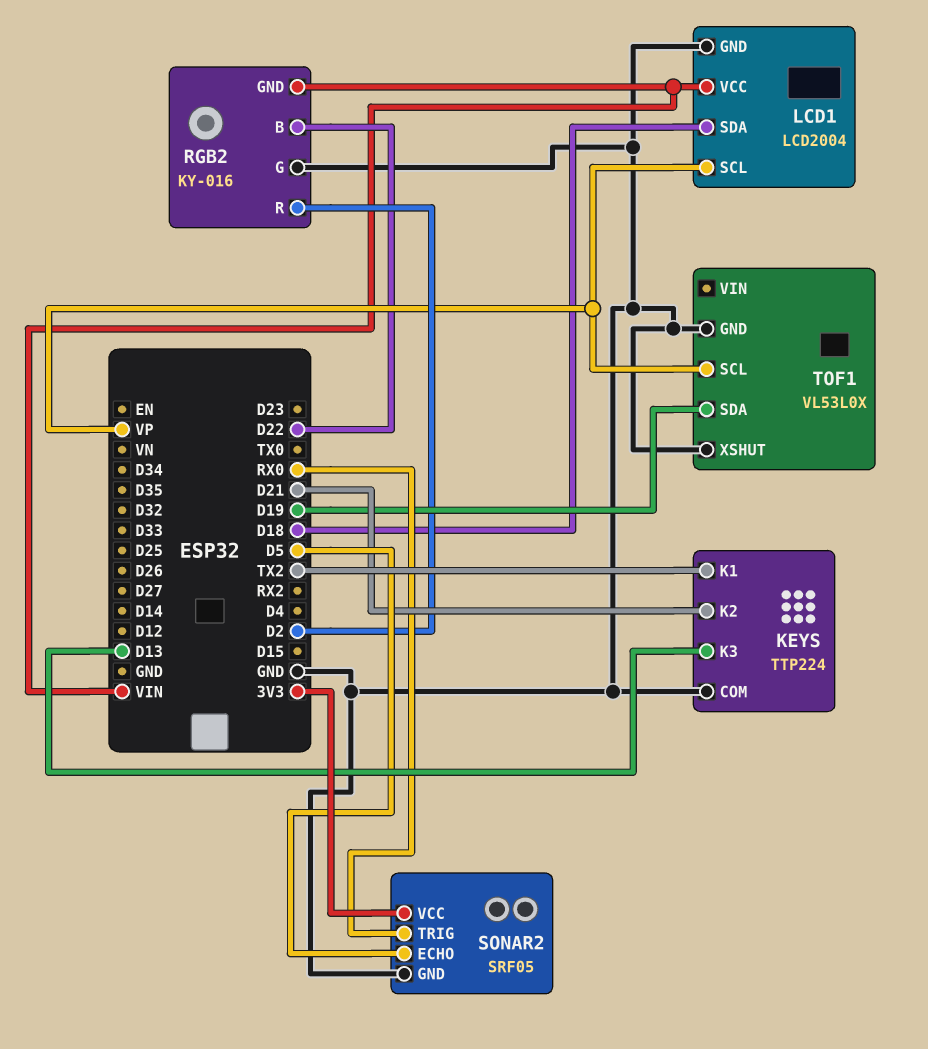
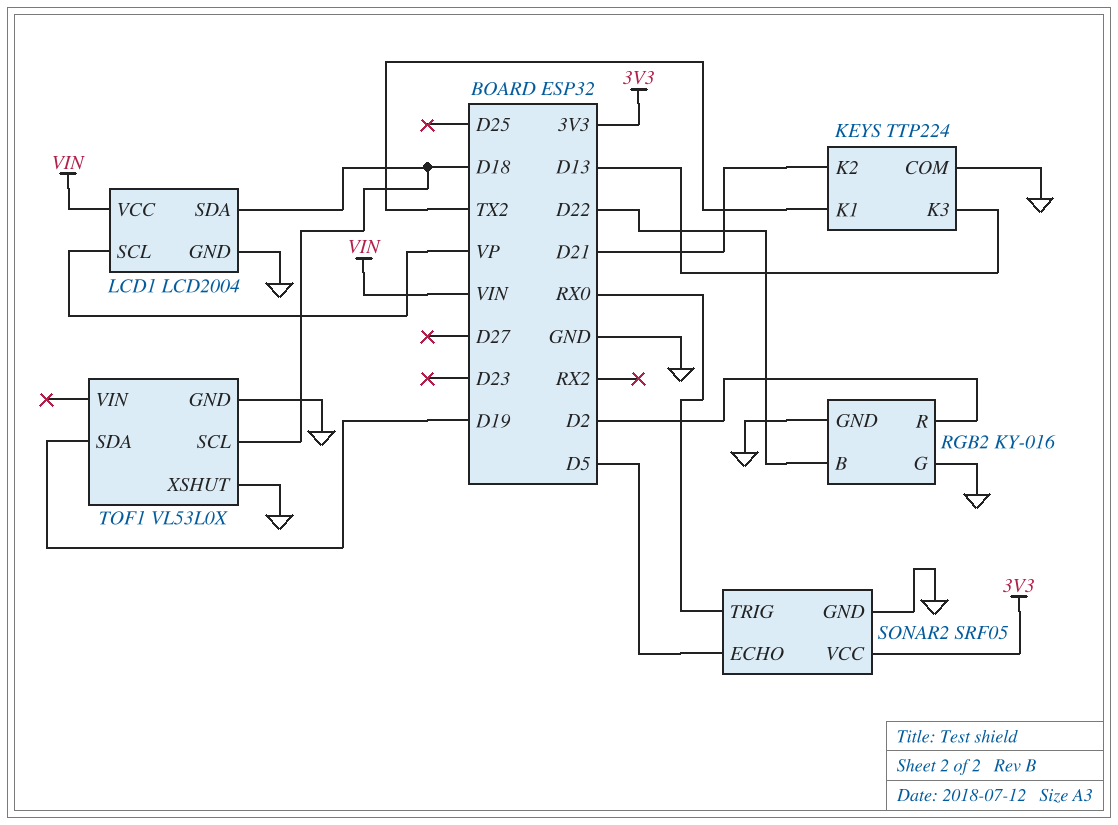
RGB2 pin GND: VIN -> GND
TOF1 pin SCL: VP -> D18

